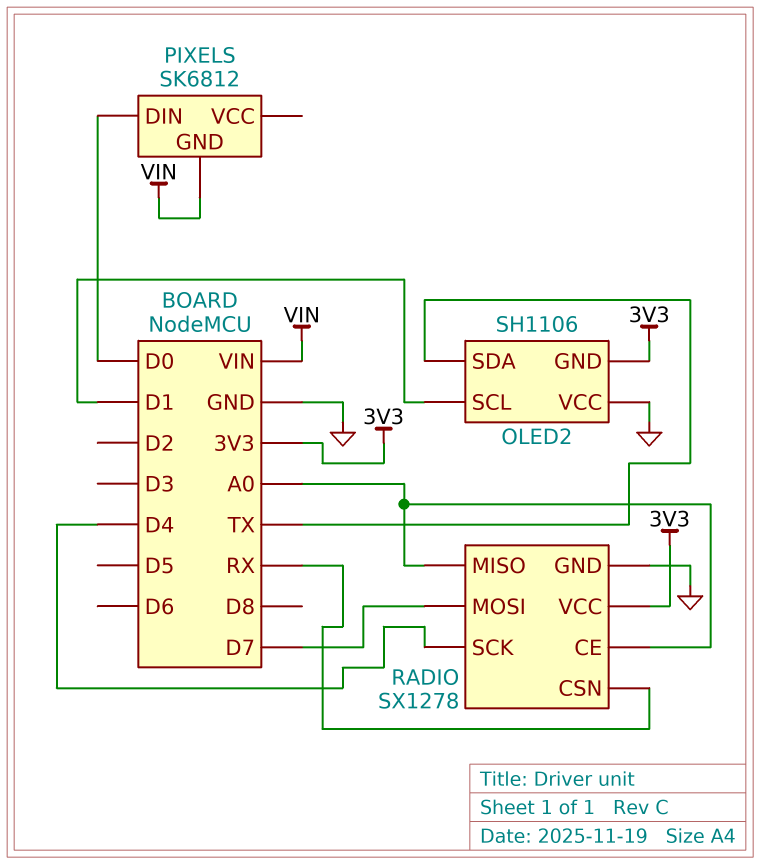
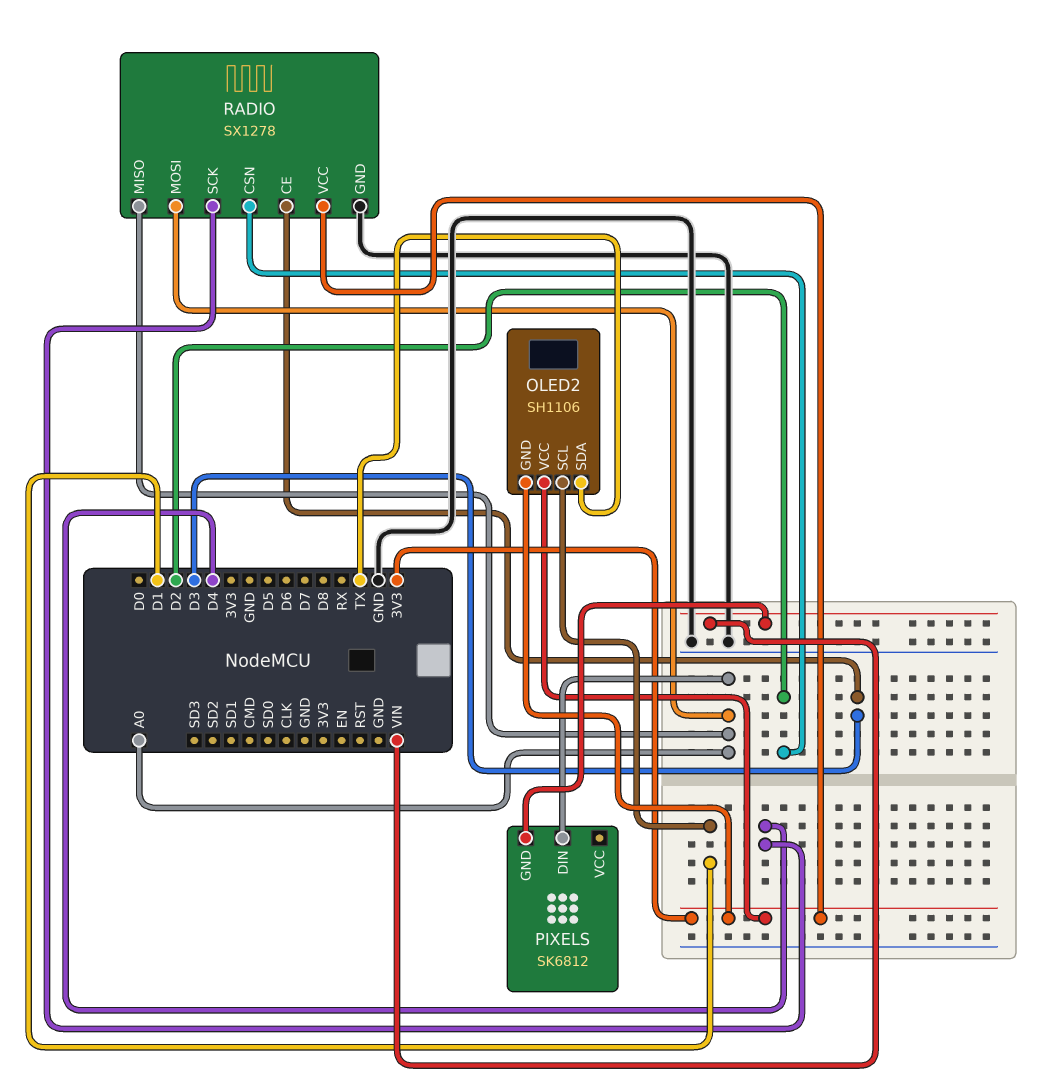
OLED2 pin VCC: GND -> 3V3
PIXELS pin DIN: D0 -> A0
RADIO pin CE: A0 -> D3
RADIO pin CSN: RX -> D2
RADIO pin MOSI: D7 -> A0

